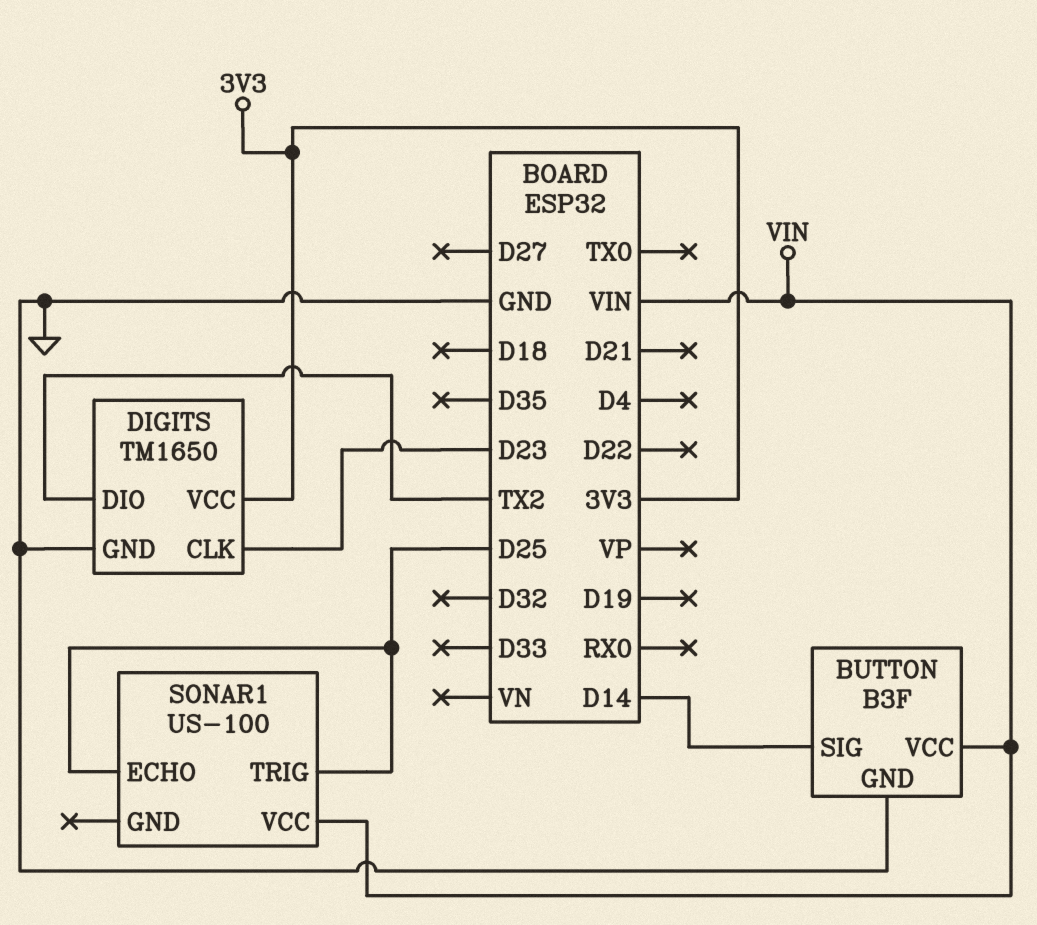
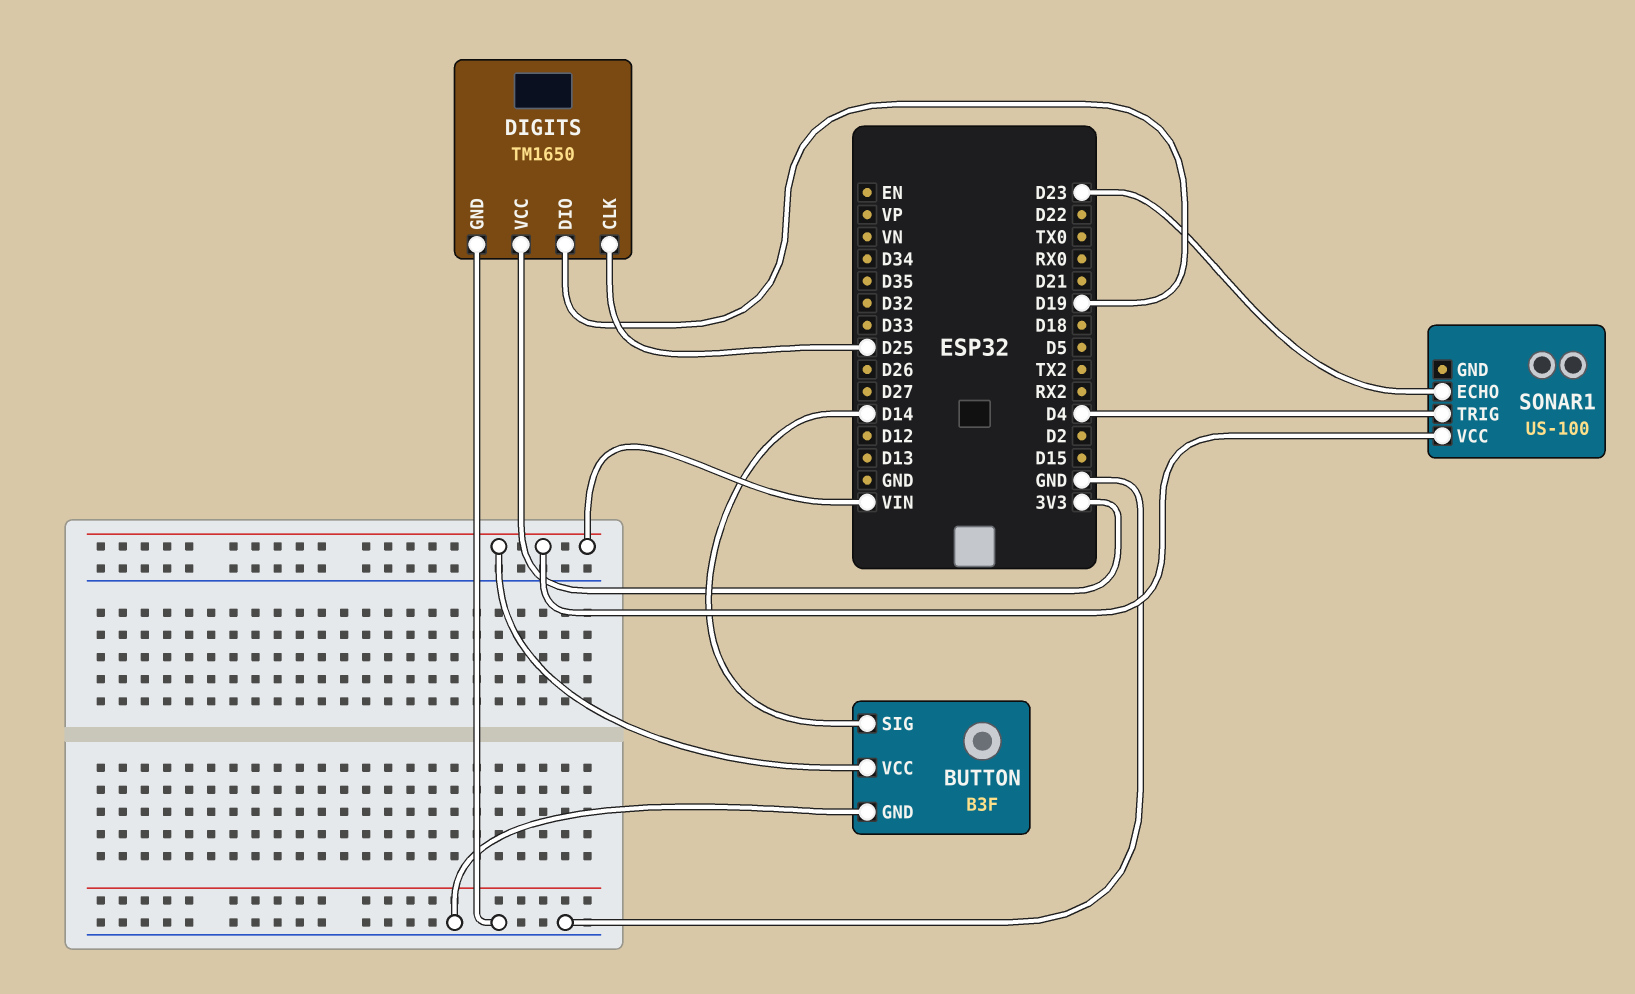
DIGITS pin CLK: D23 -> D25
DIGITS pin DIO: TX2 -> D19
SONAR1 pin ECHO: D25 -> D23
SONAR1 pin TRIG: D25 -> D4

